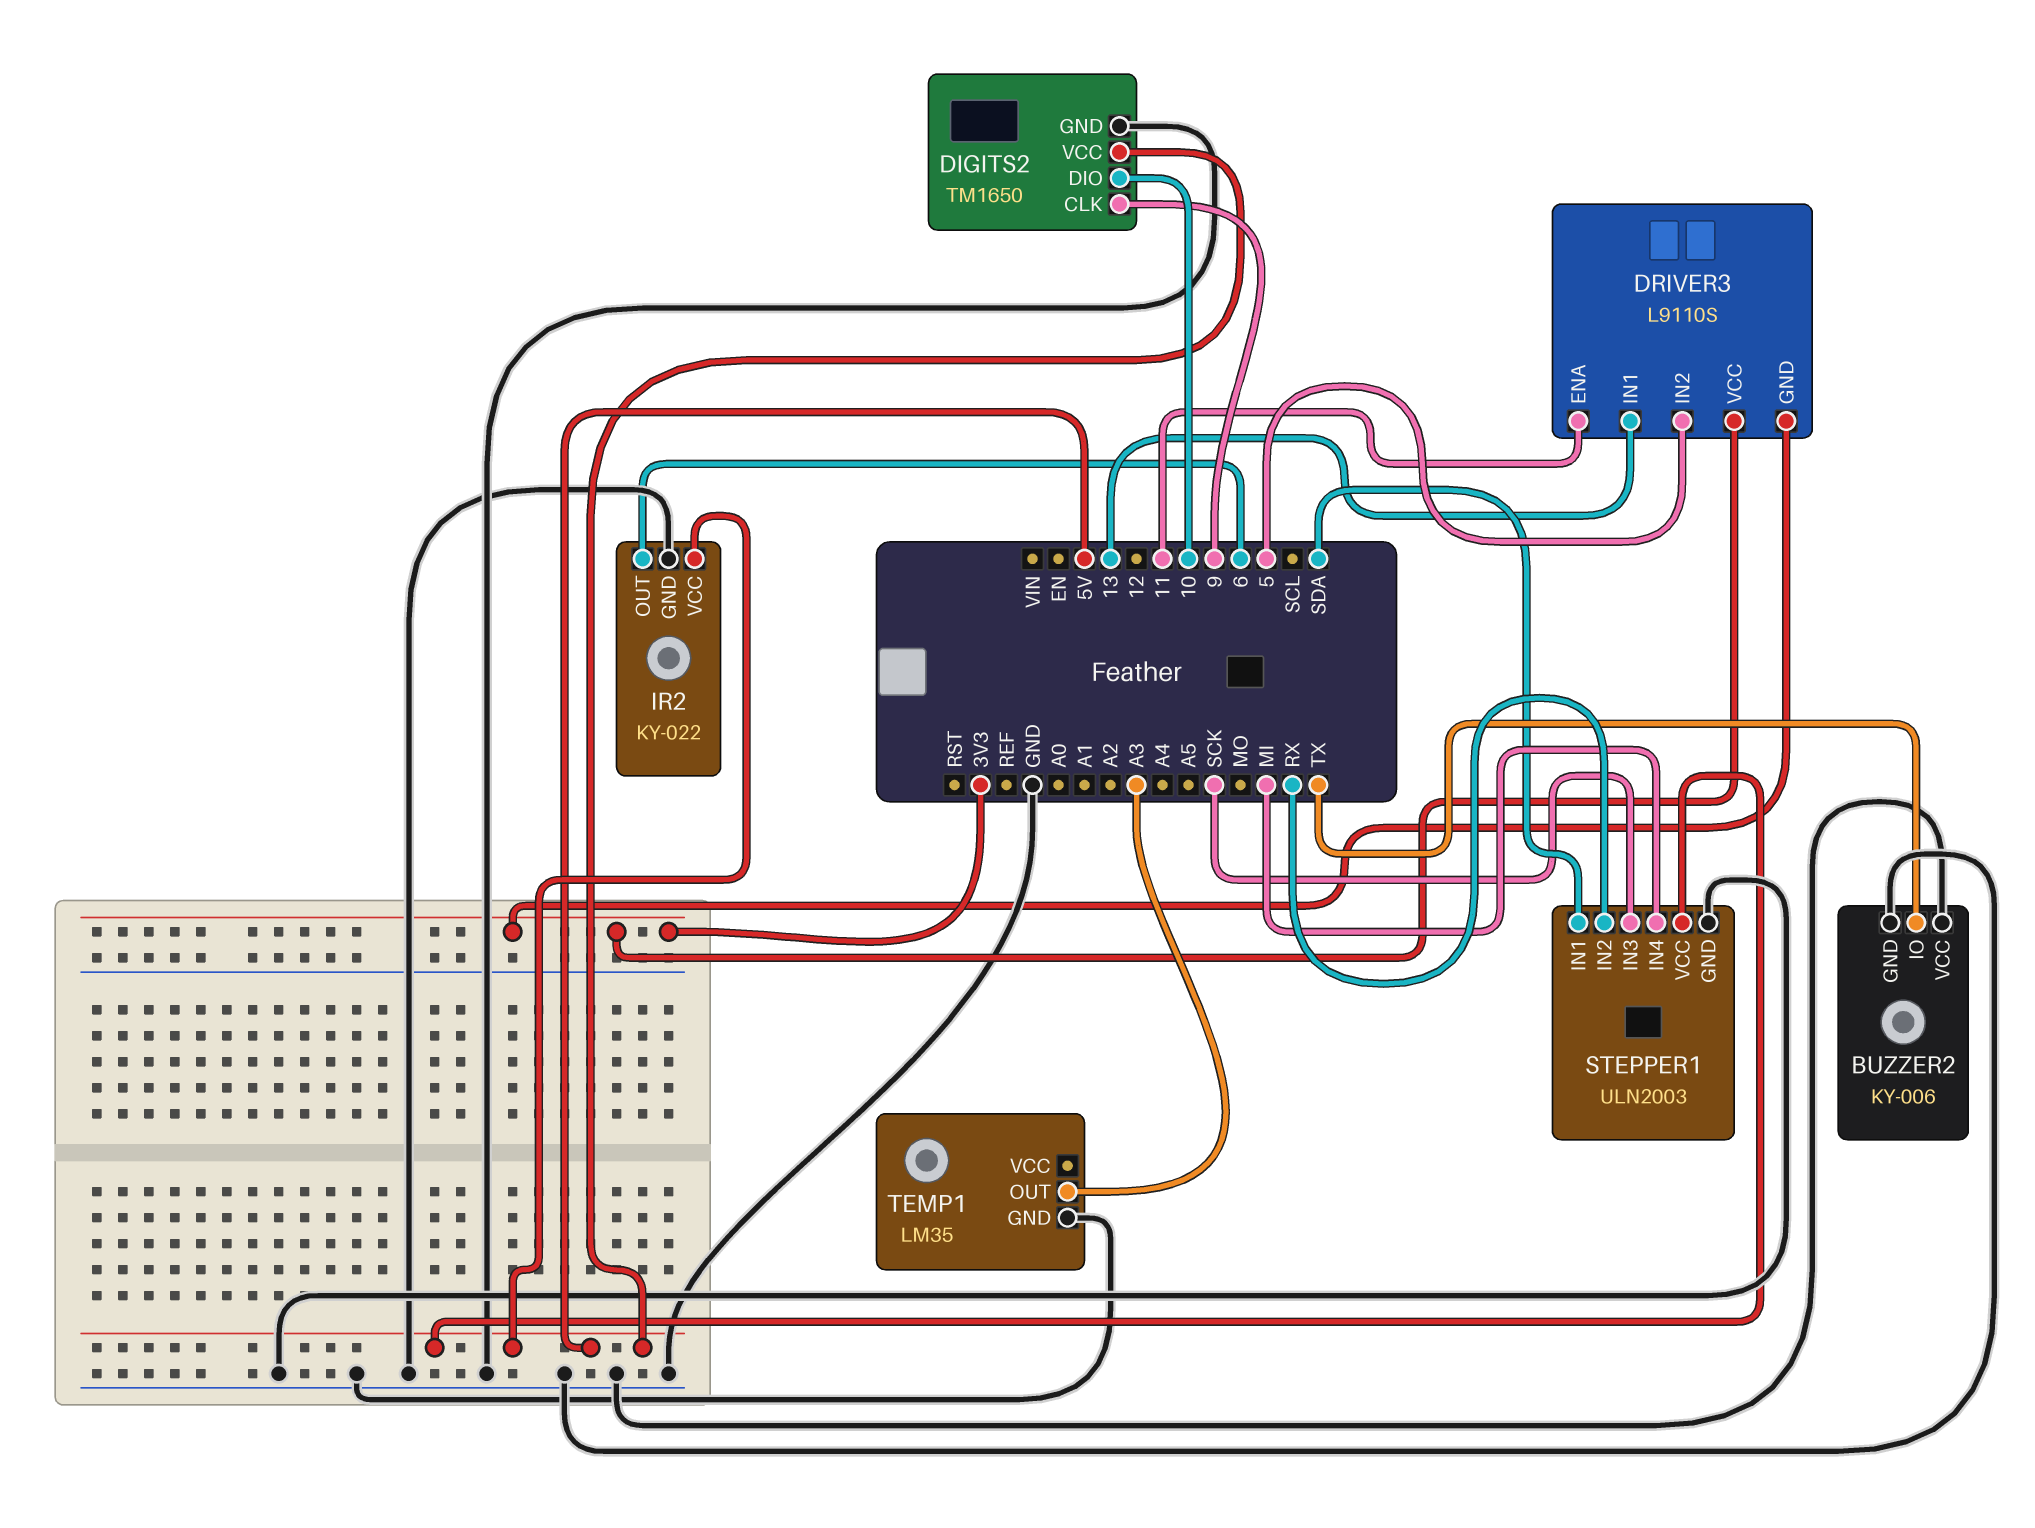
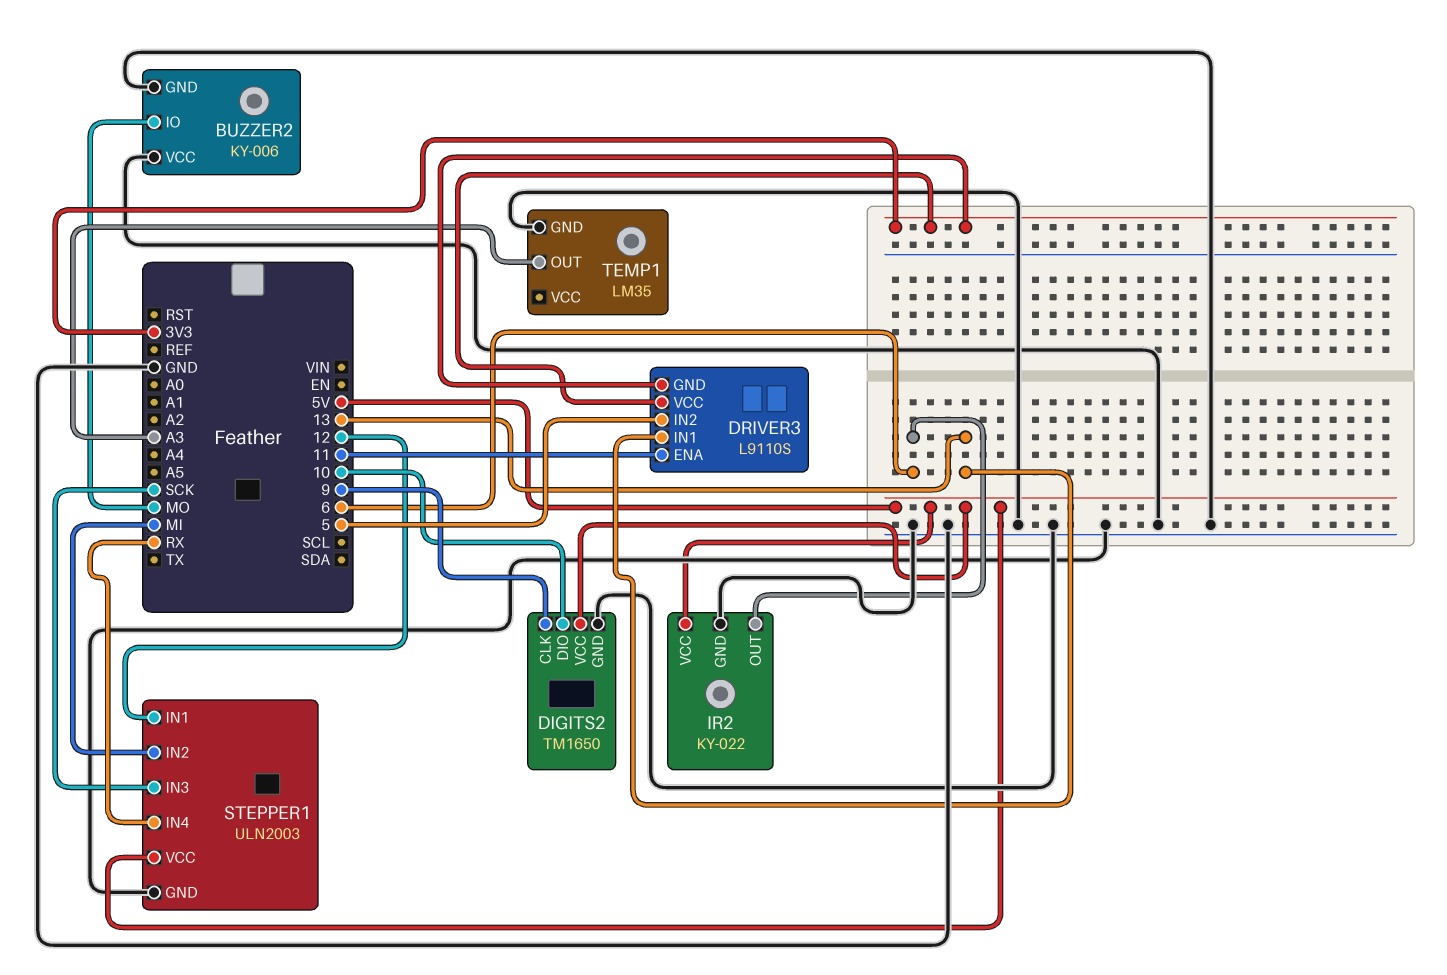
BUZZER2 pin IO: TX -> MO
STEPPER1 pin IN1: SDA -> 12
STEPPER1 pin IN2: RX -> MI
STEPPER1 pin IN4: MI -> RX

